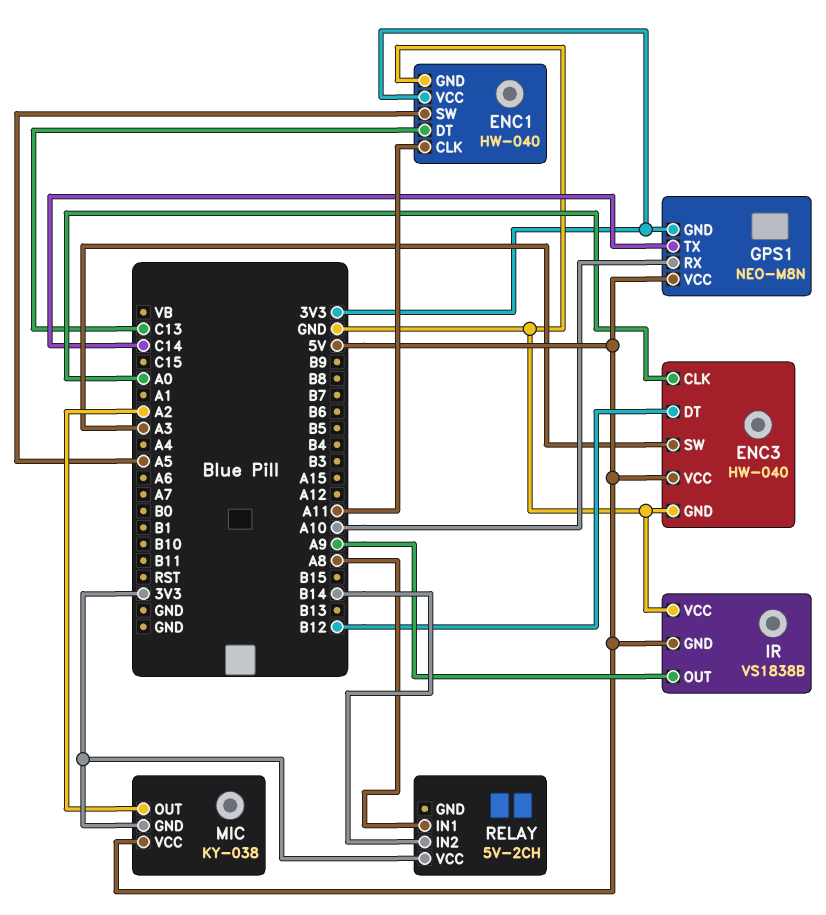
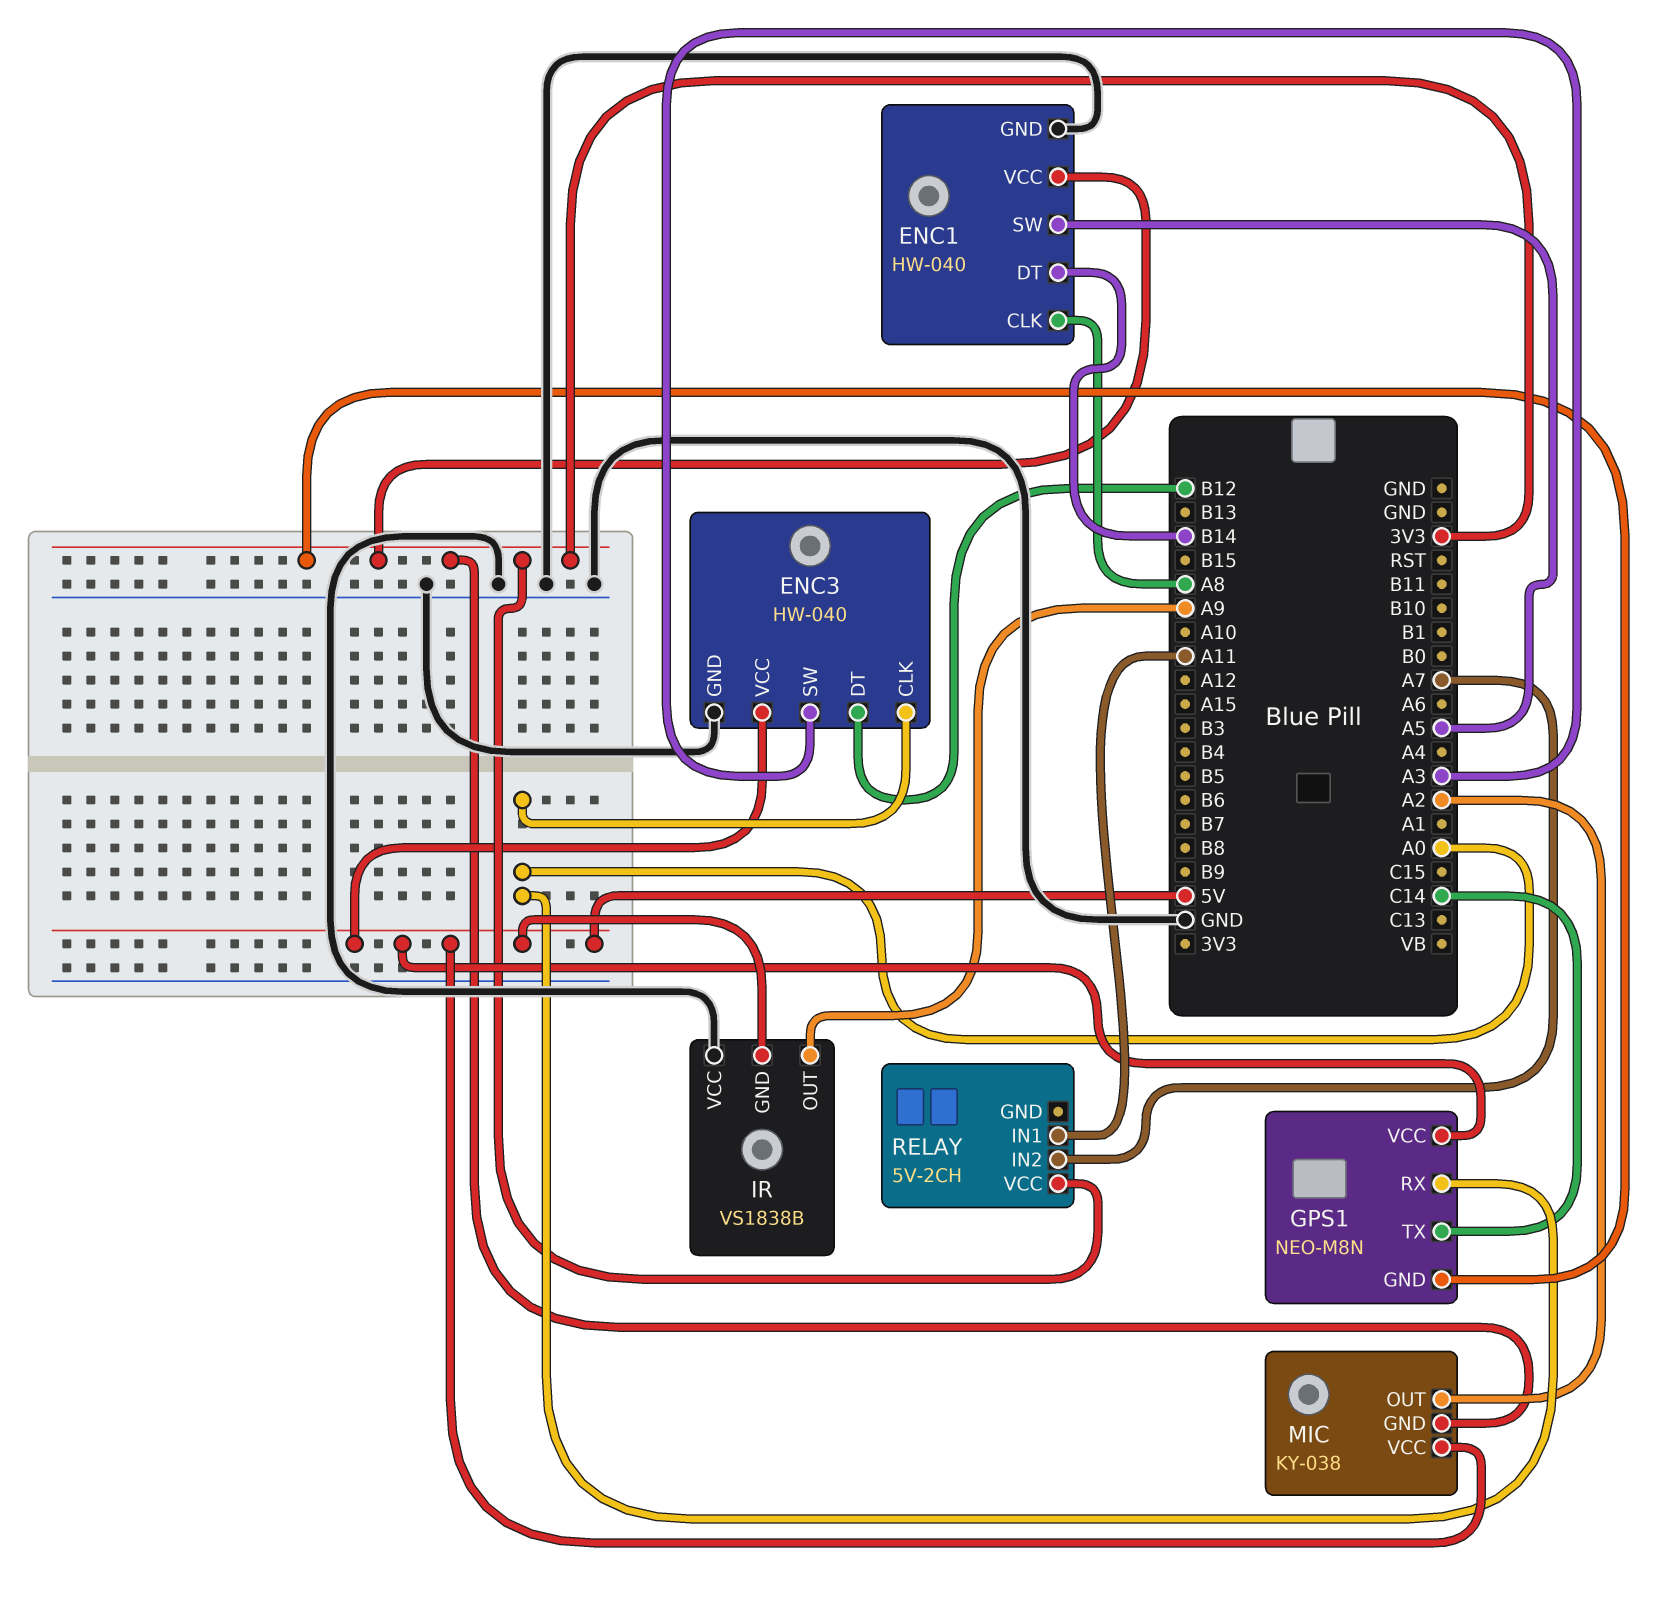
ENC1 pin CLK: A11 -> A8
ENC1 pin DT: C13 -> B14
GPS1 pin RX: A10 -> A0
RELAY pin IN1: A8 -> A11
RELAY pin IN2: B14 -> A7

